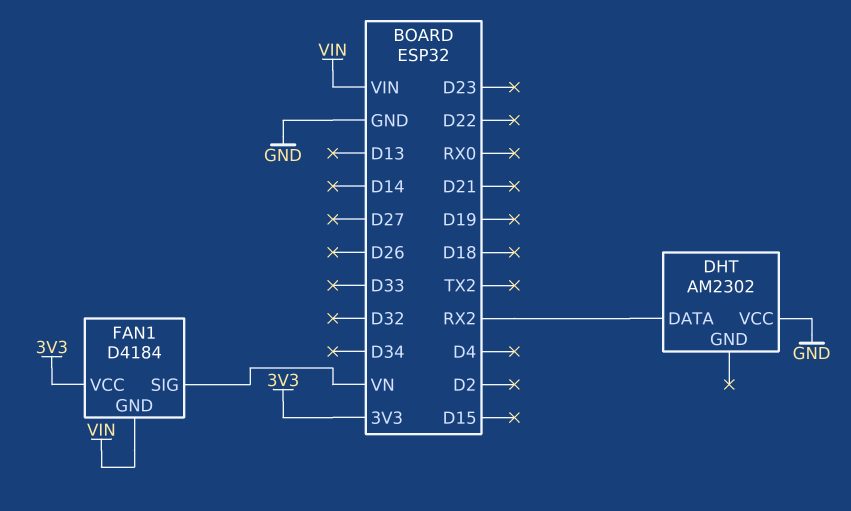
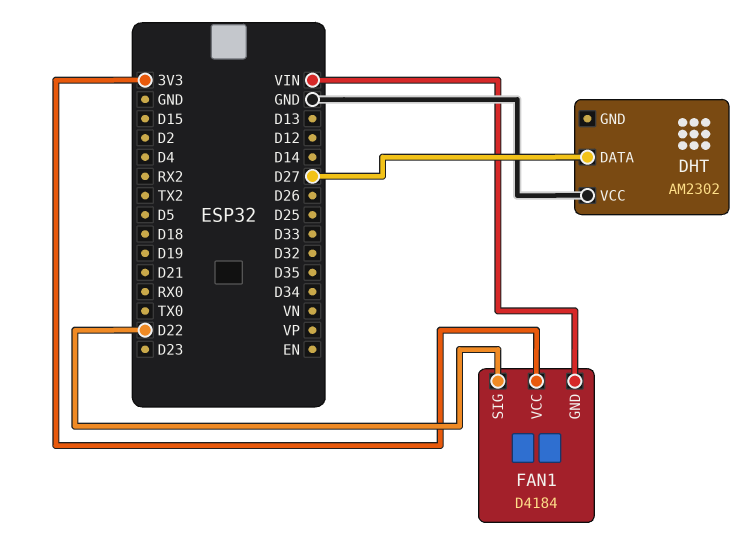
DHT pin DATA: RX2 -> D27
FAN1 pin SIG: VN -> D22

